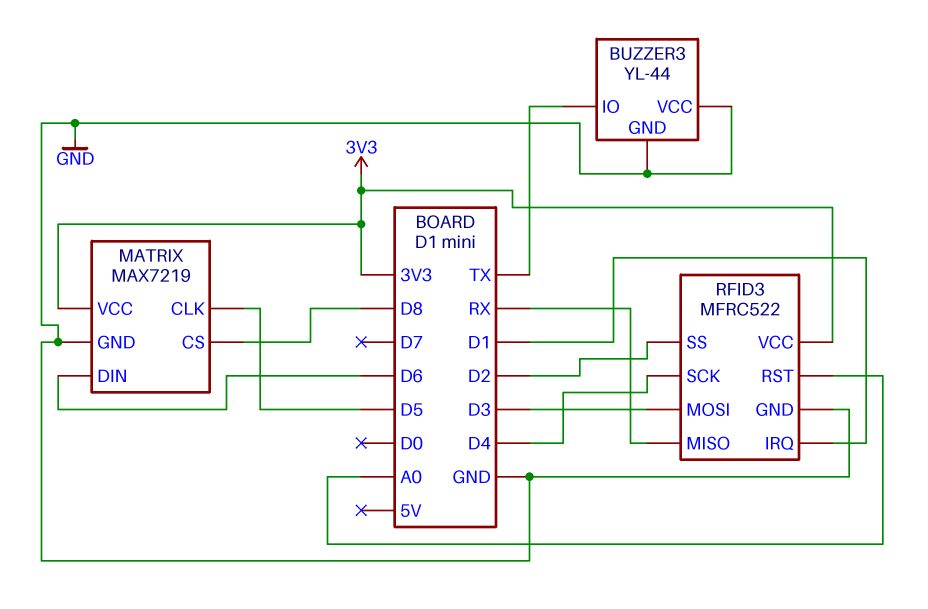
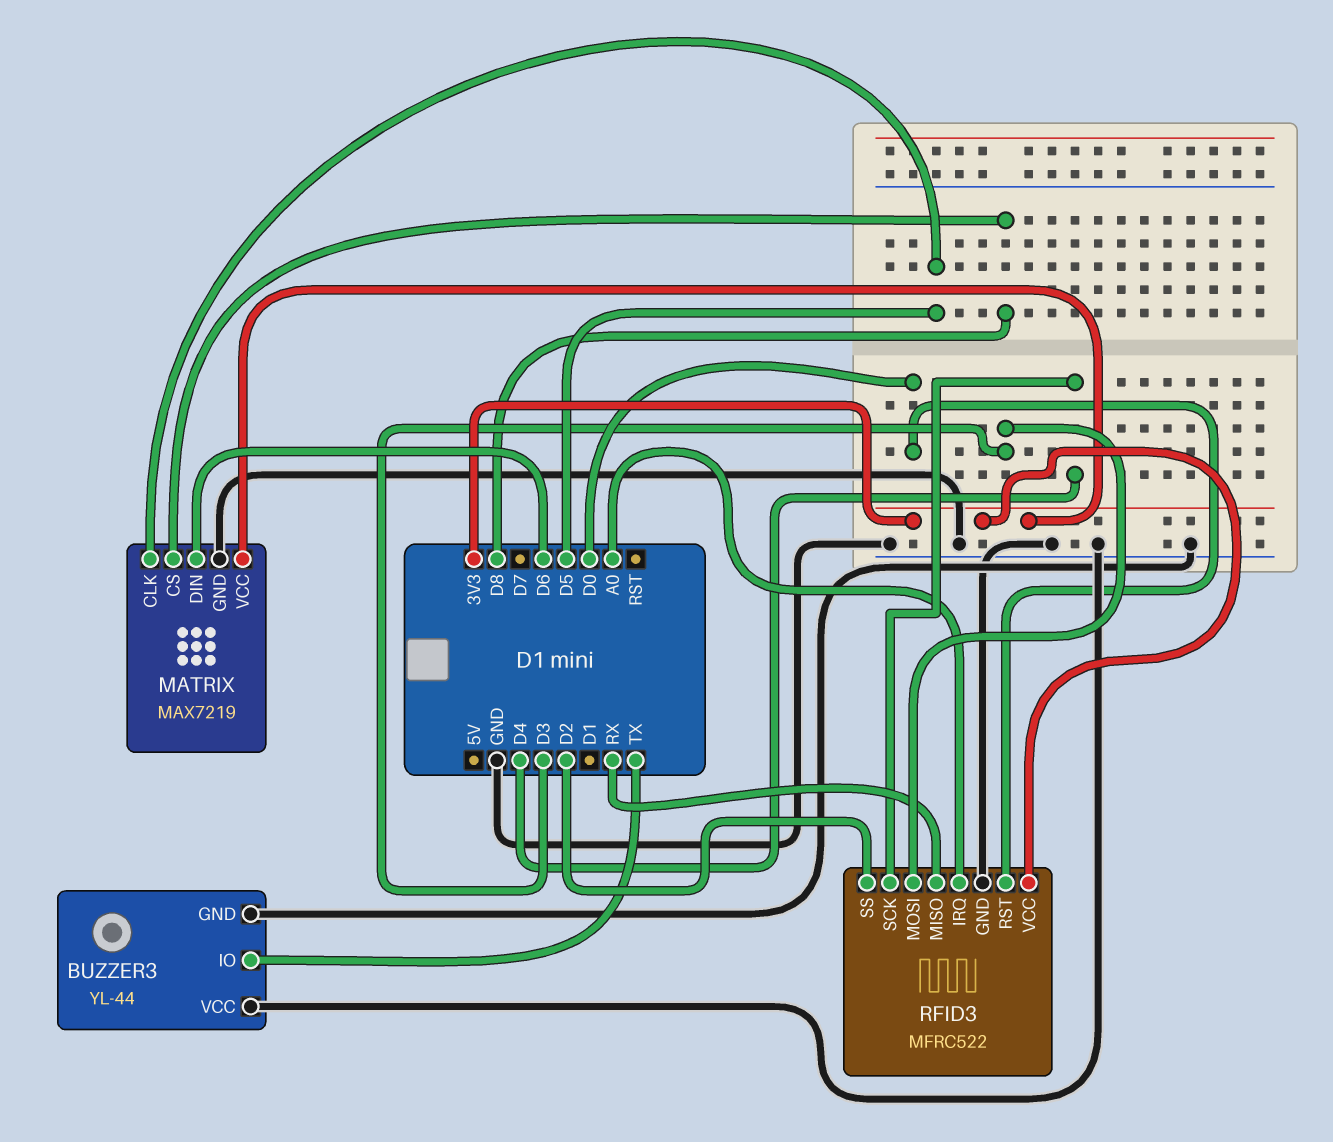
RFID3 pin IRQ: D1 -> A0
RFID3 pin RST: A0 -> D0

